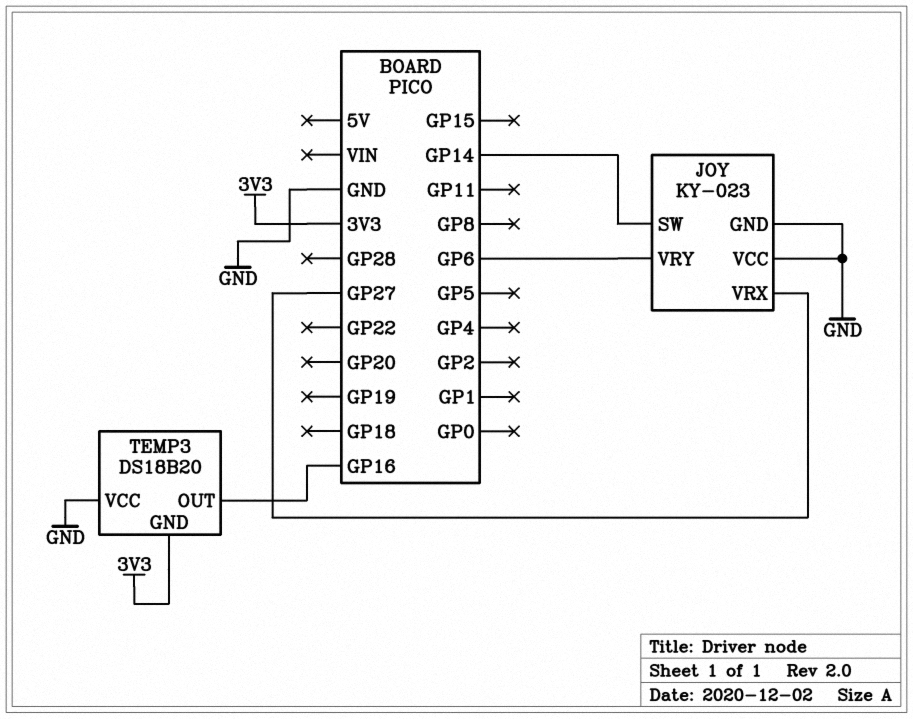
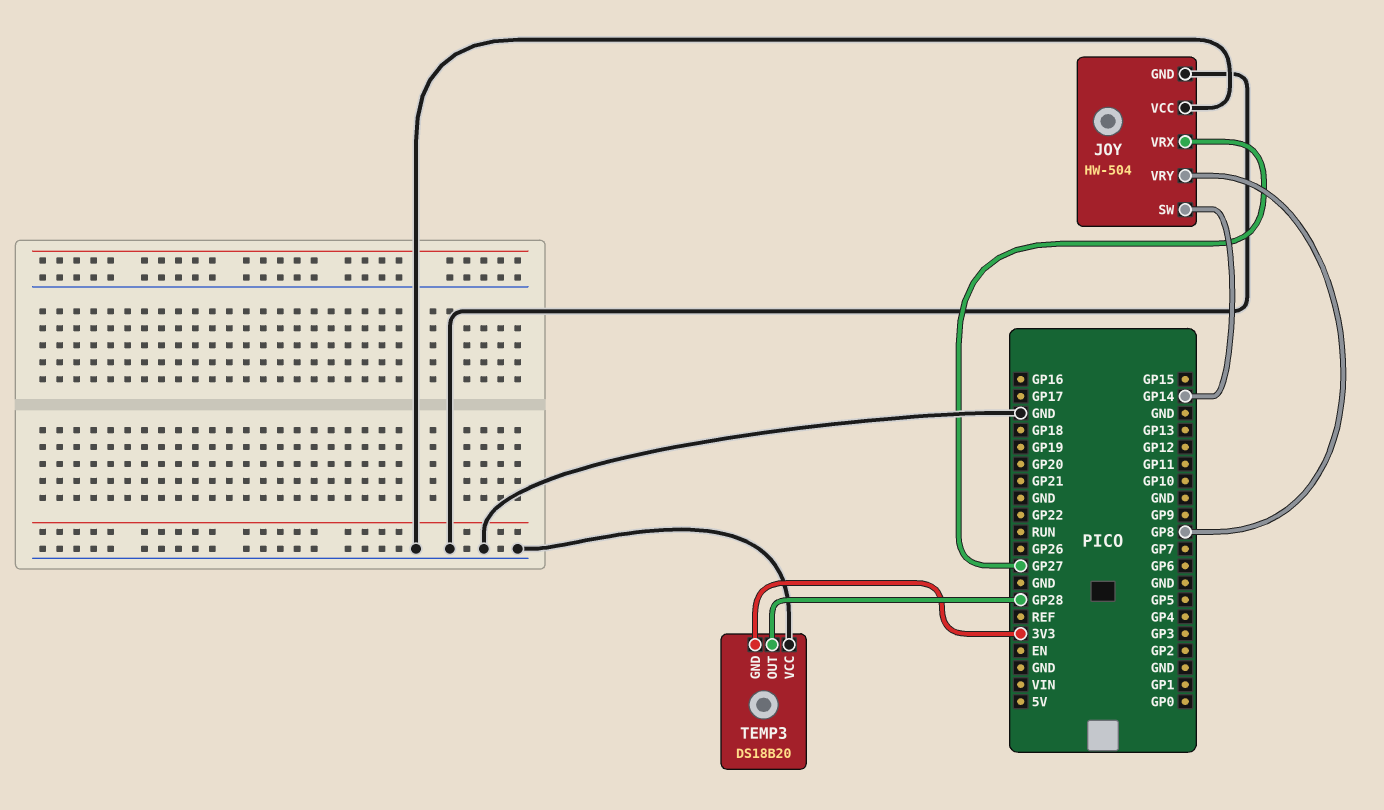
JOY: KY-023 -> HW-504
JOY pin VRY: GP6 -> GP8
TEMP3 pin OUT: GP16 -> GP28

